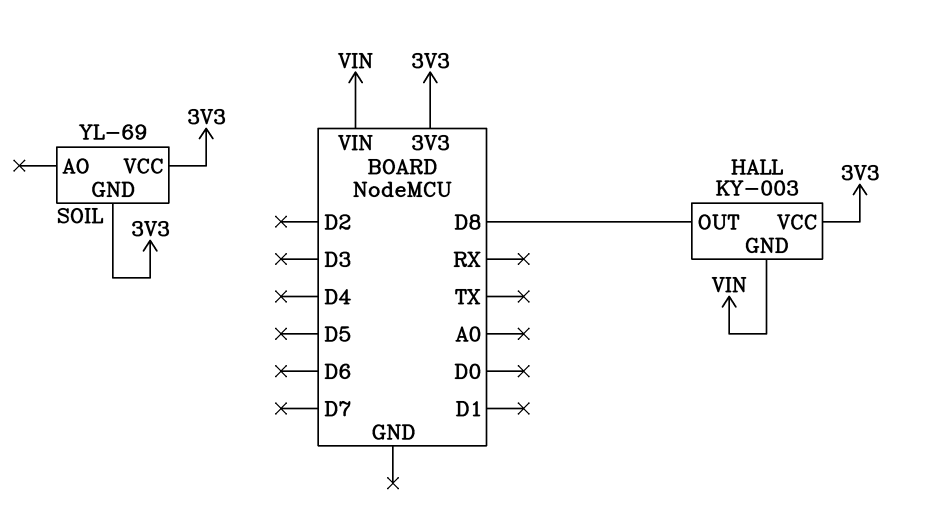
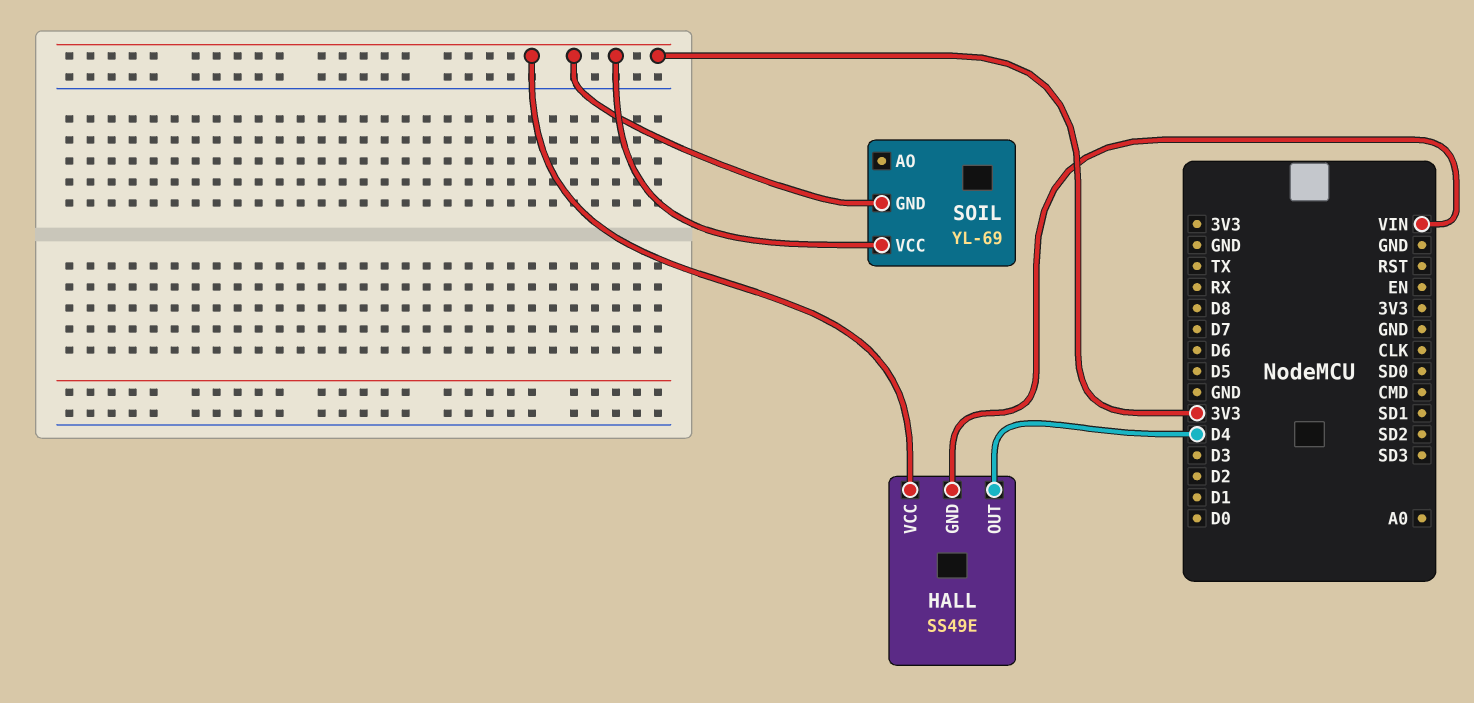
HALL: KY-003 -> SS49E
HALL pin OUT: D8 -> D4

